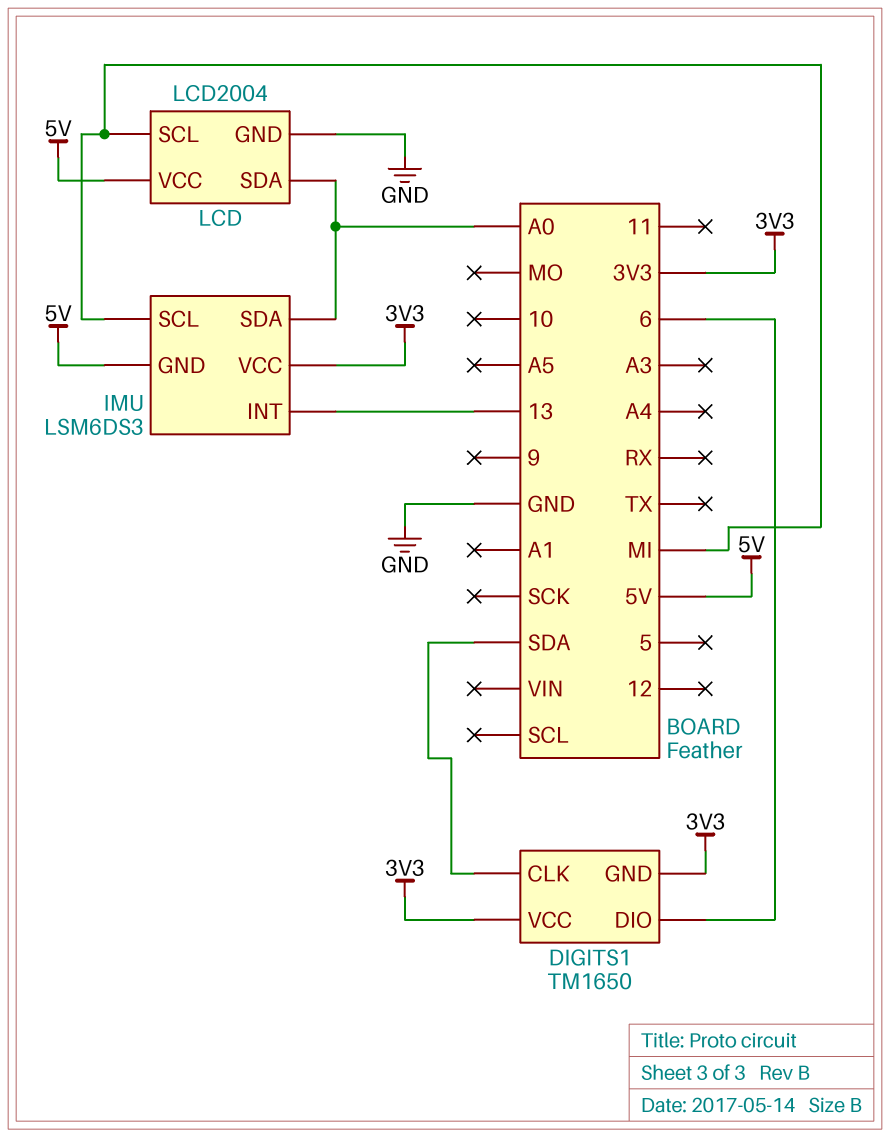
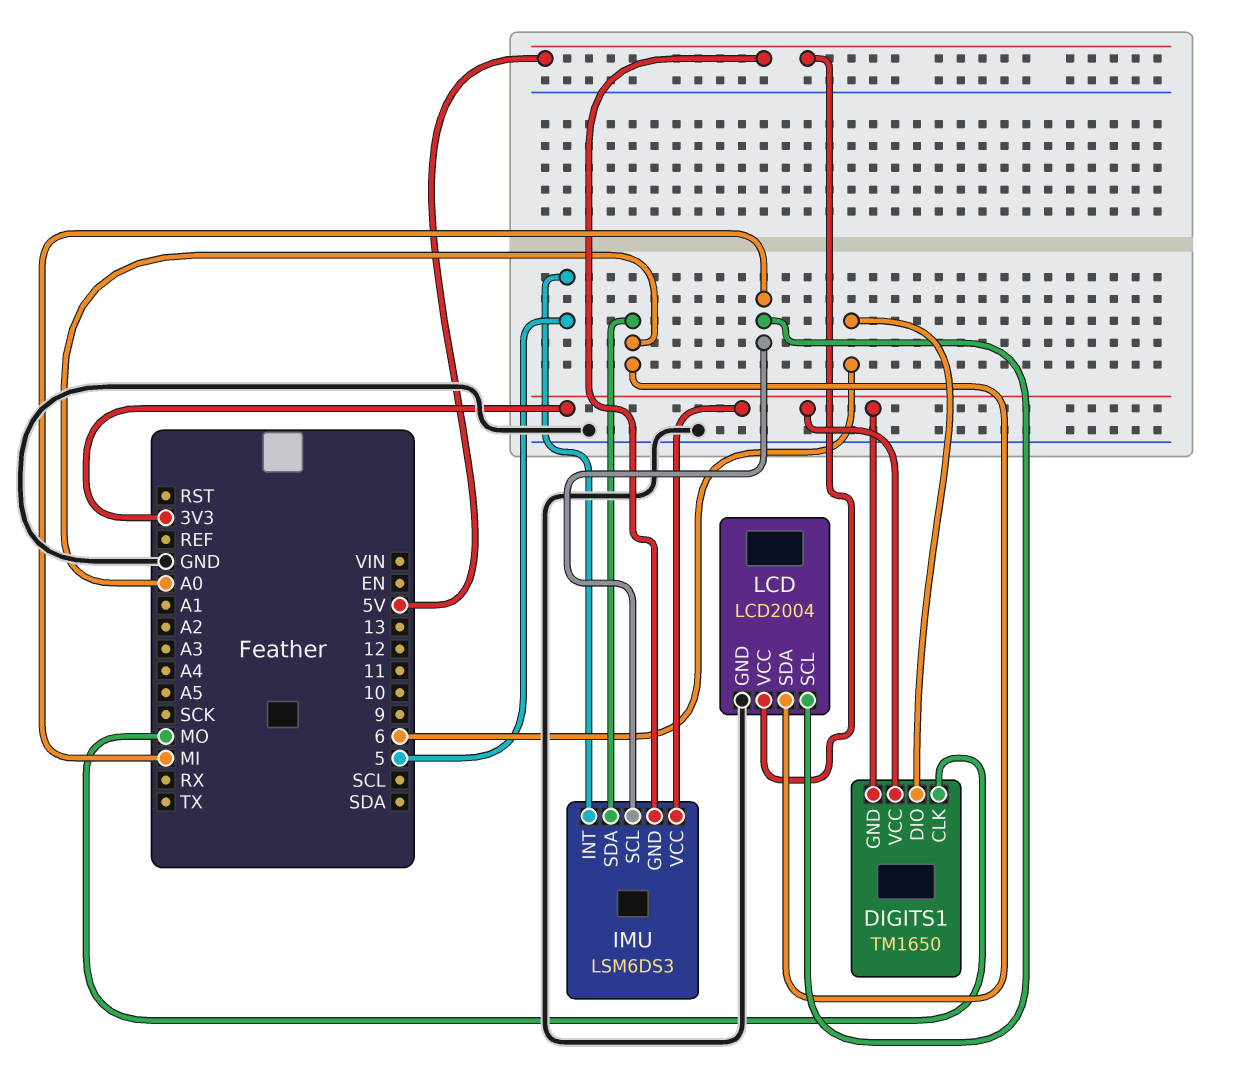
DIGITS1 pin CLK: SDA -> MO
IMU pin INT: 13 -> 5

